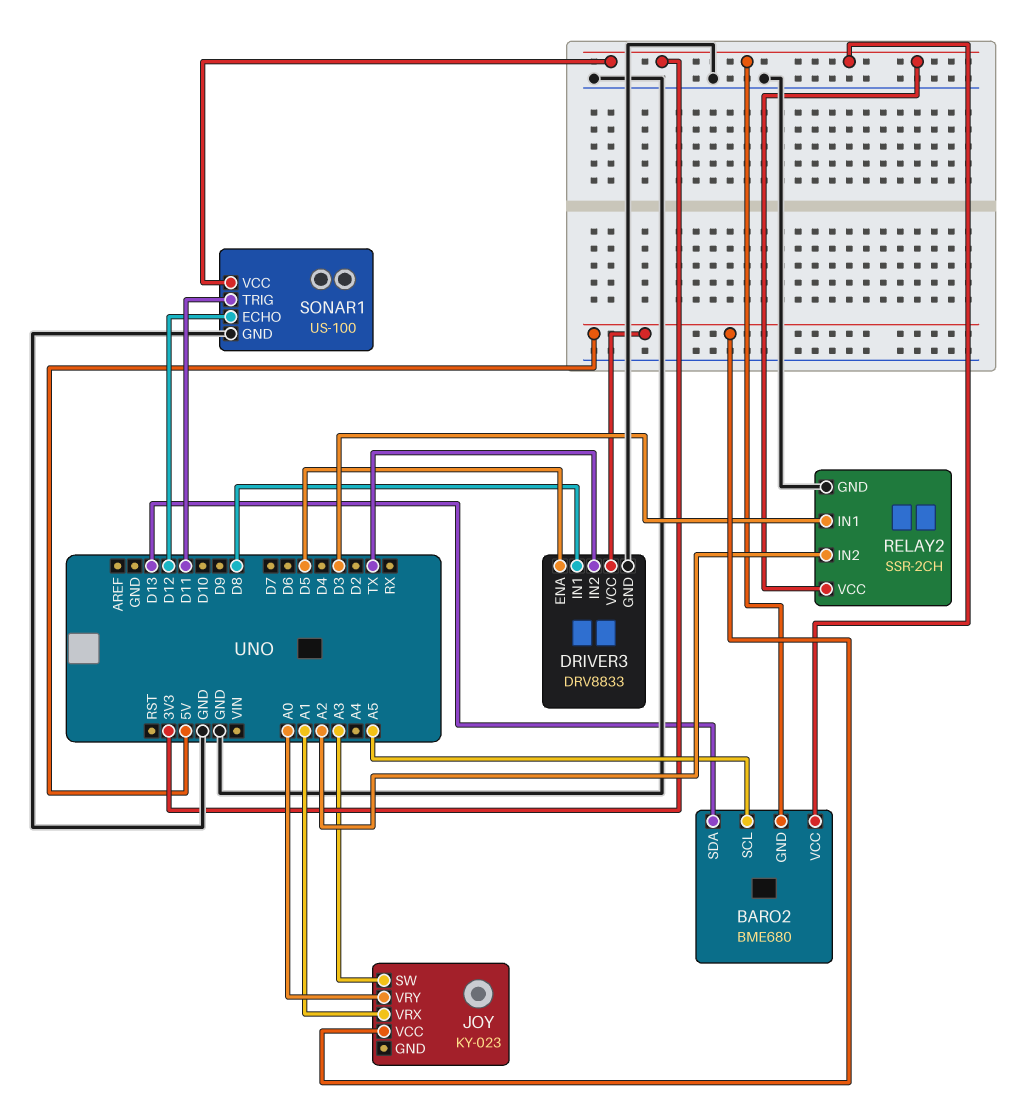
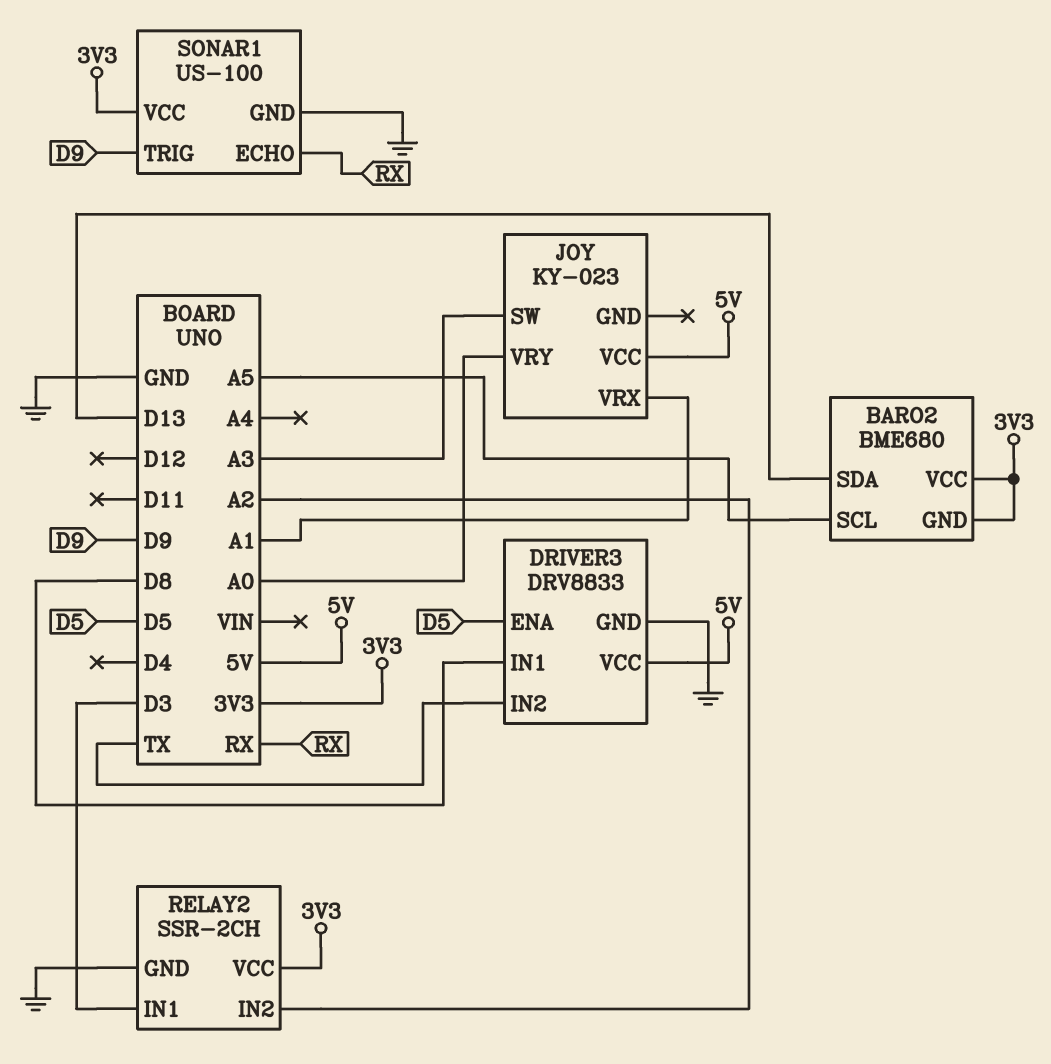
SONAR1 pin ECHO: D12 -> RX
SONAR1 pin TRIG: D11 -> D9

